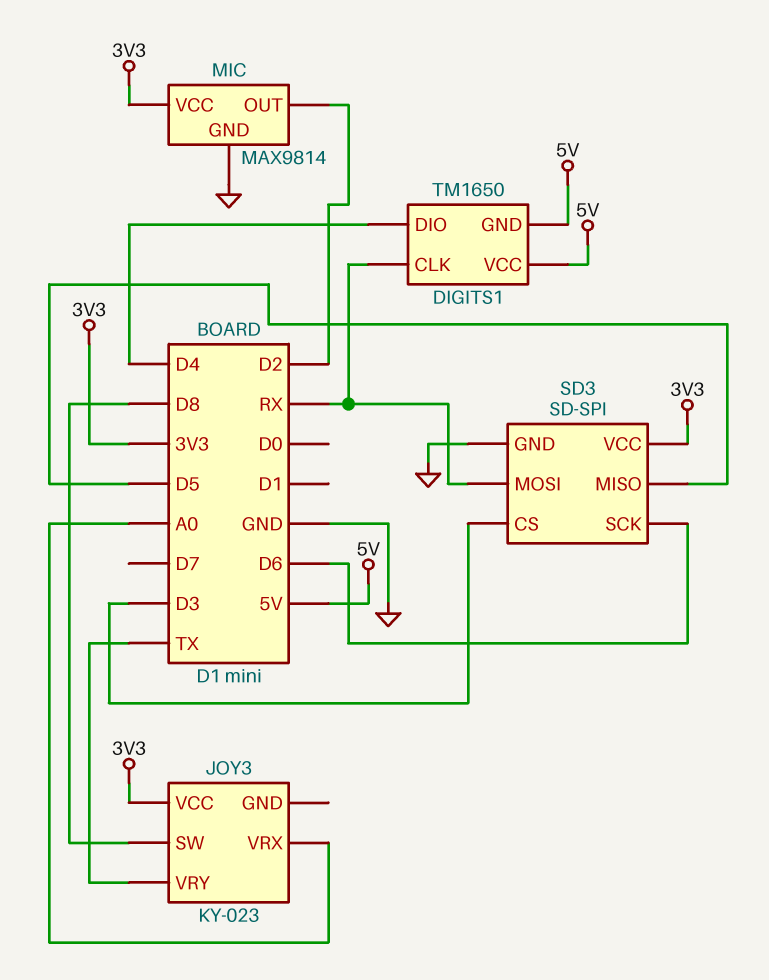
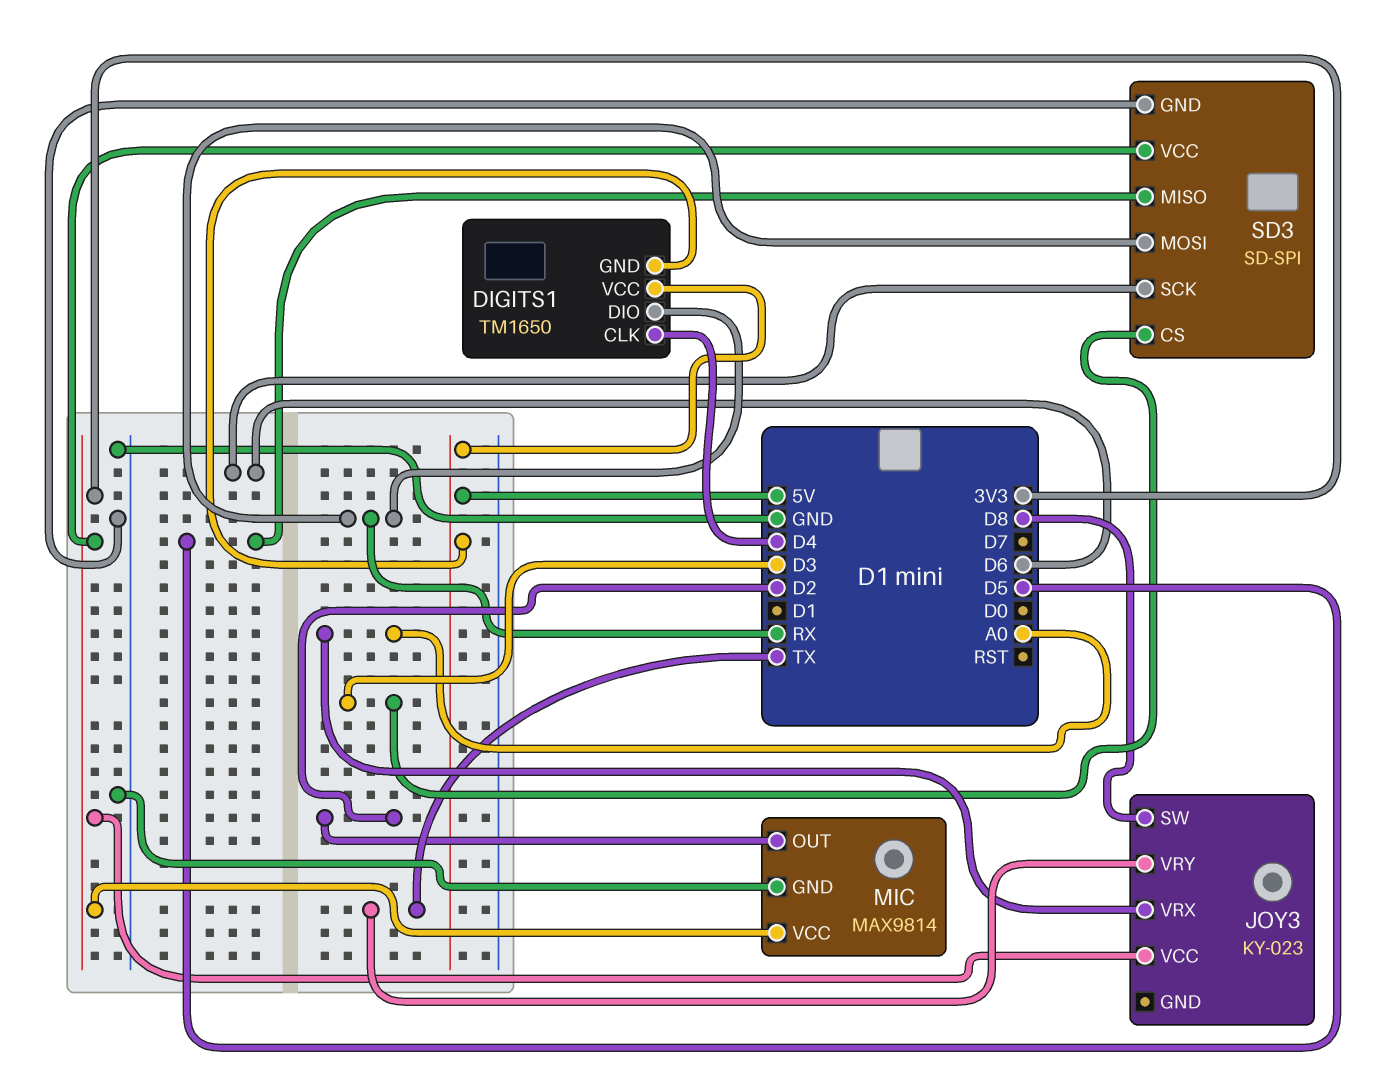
DIGITS1 pin CLK: RX -> D4
DIGITS1 pin DIO: D4 -> RX

